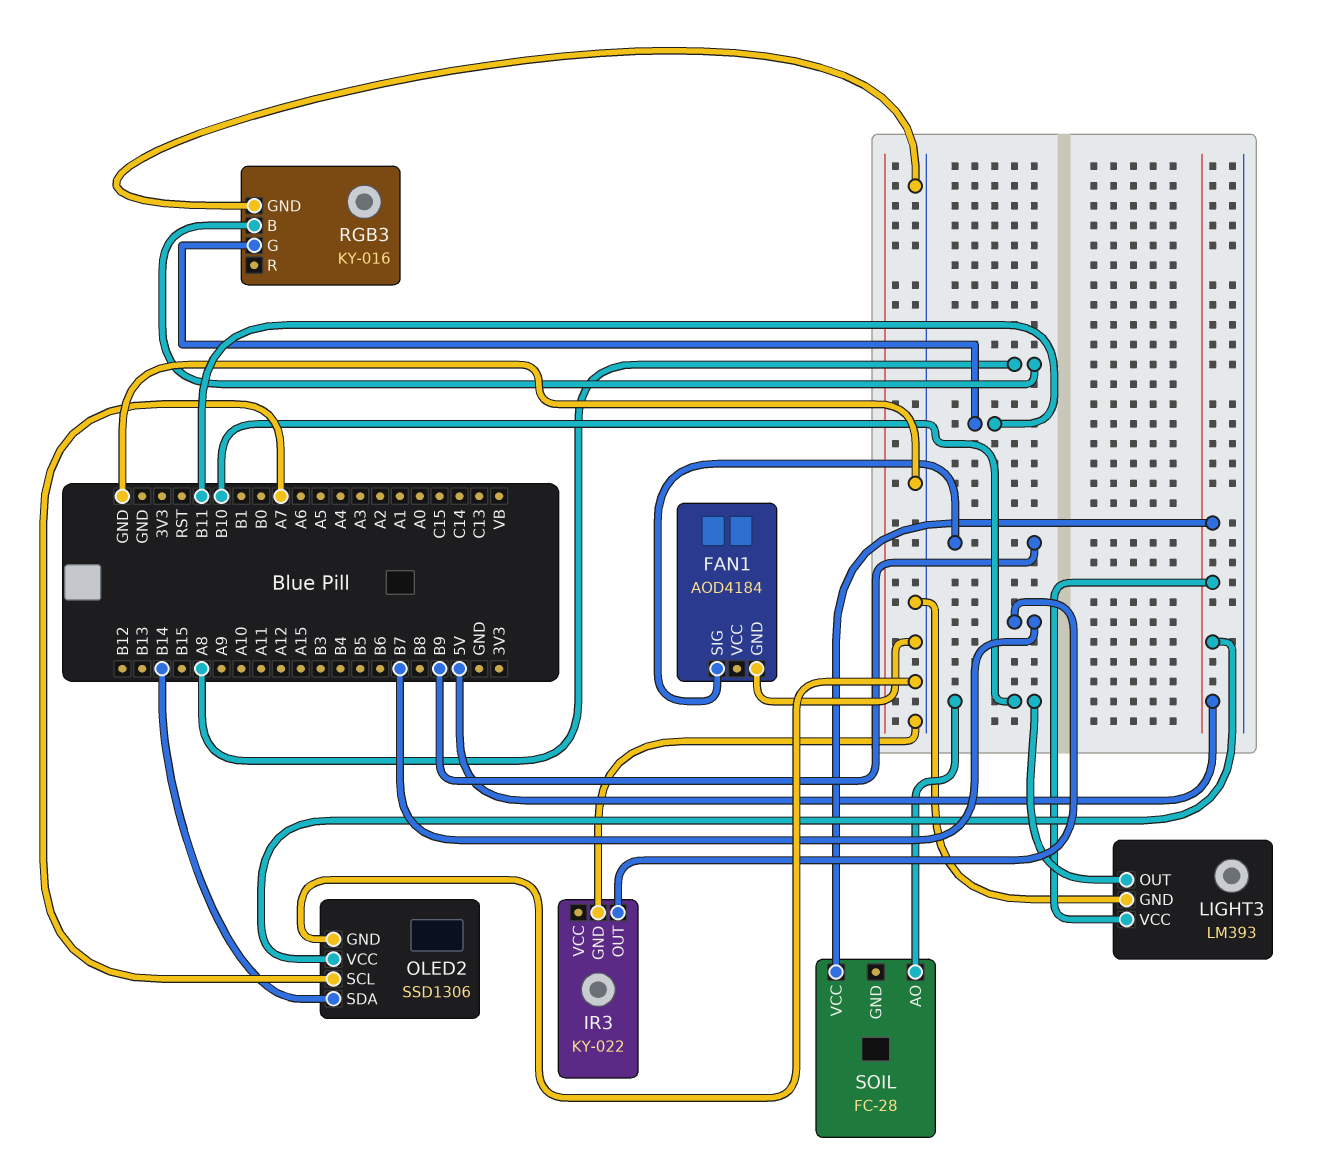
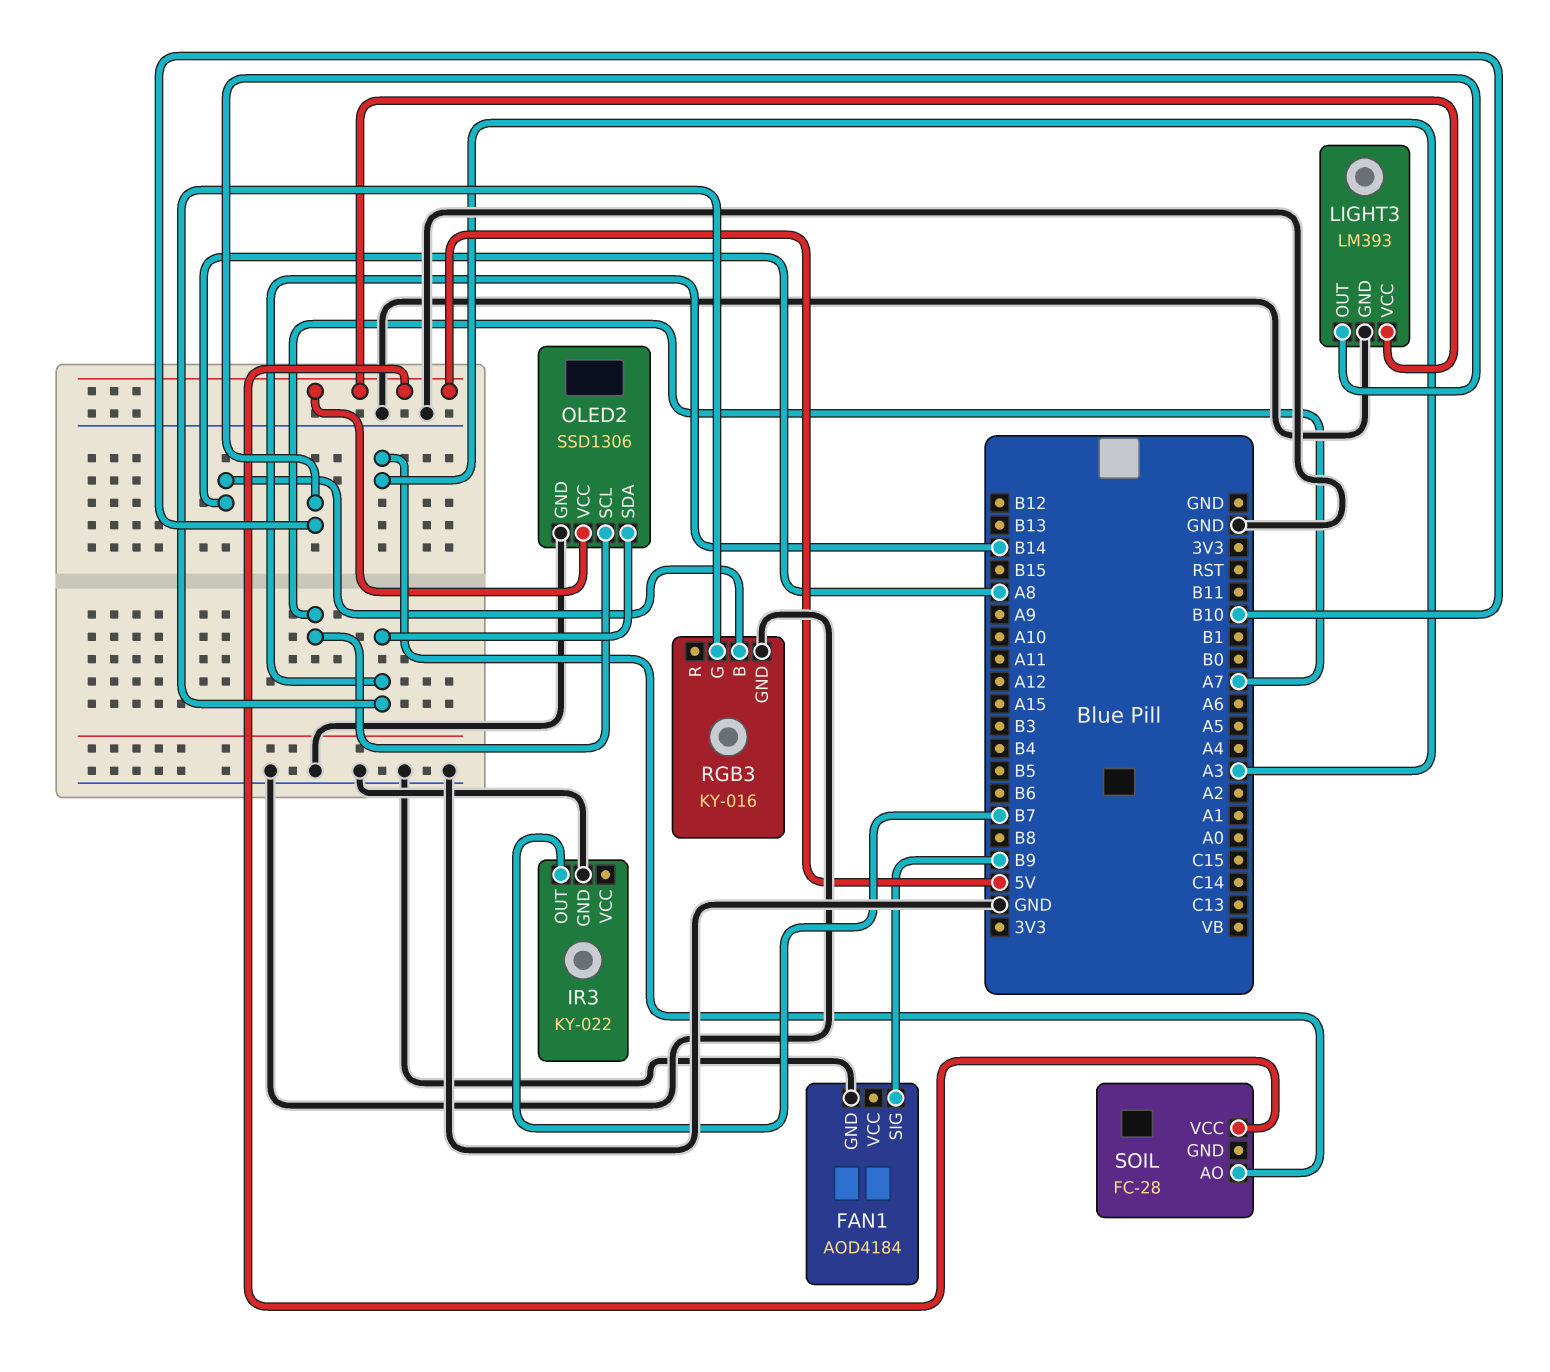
RGB3 pin G: B11 -> B14
SOIL pin AO: B10 -> A3

